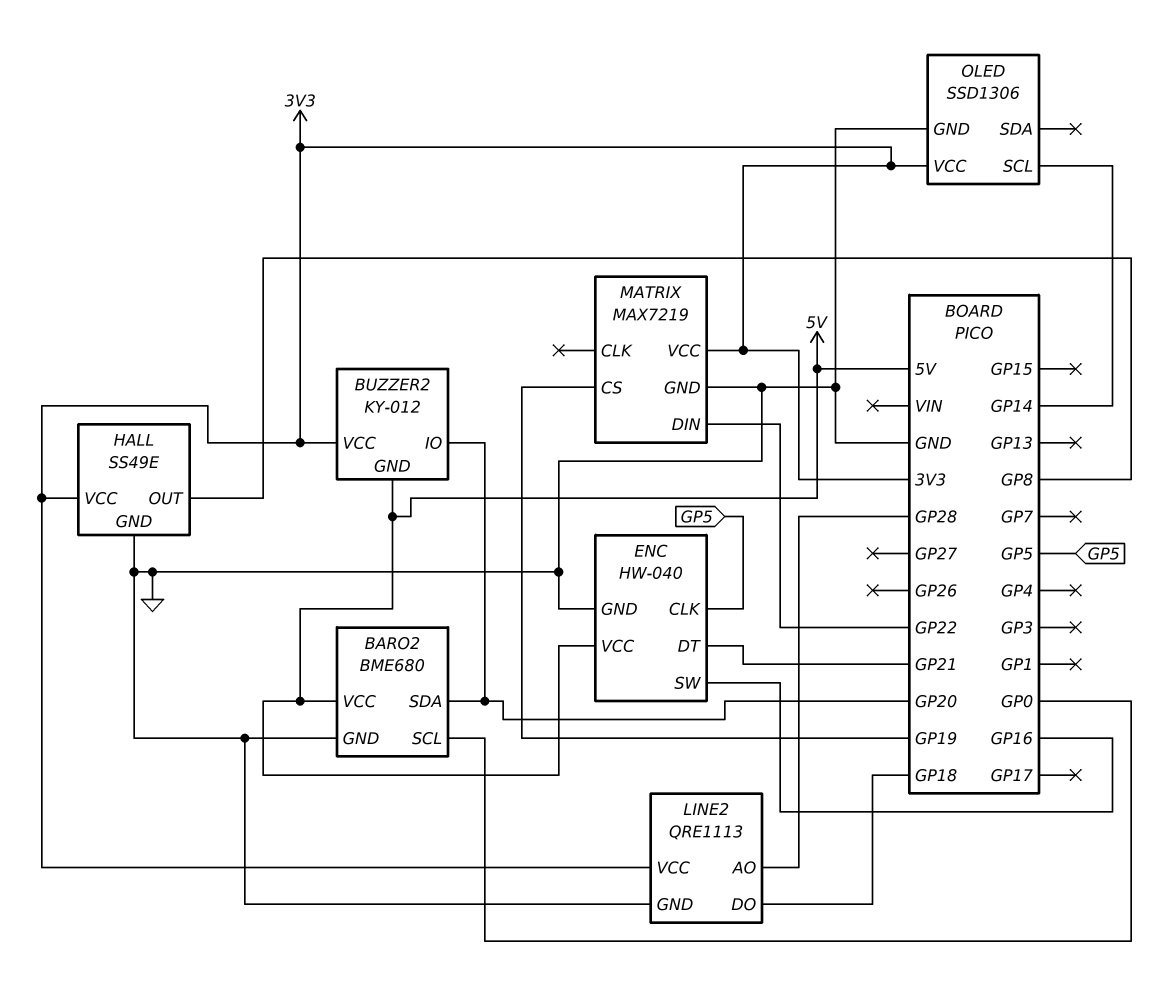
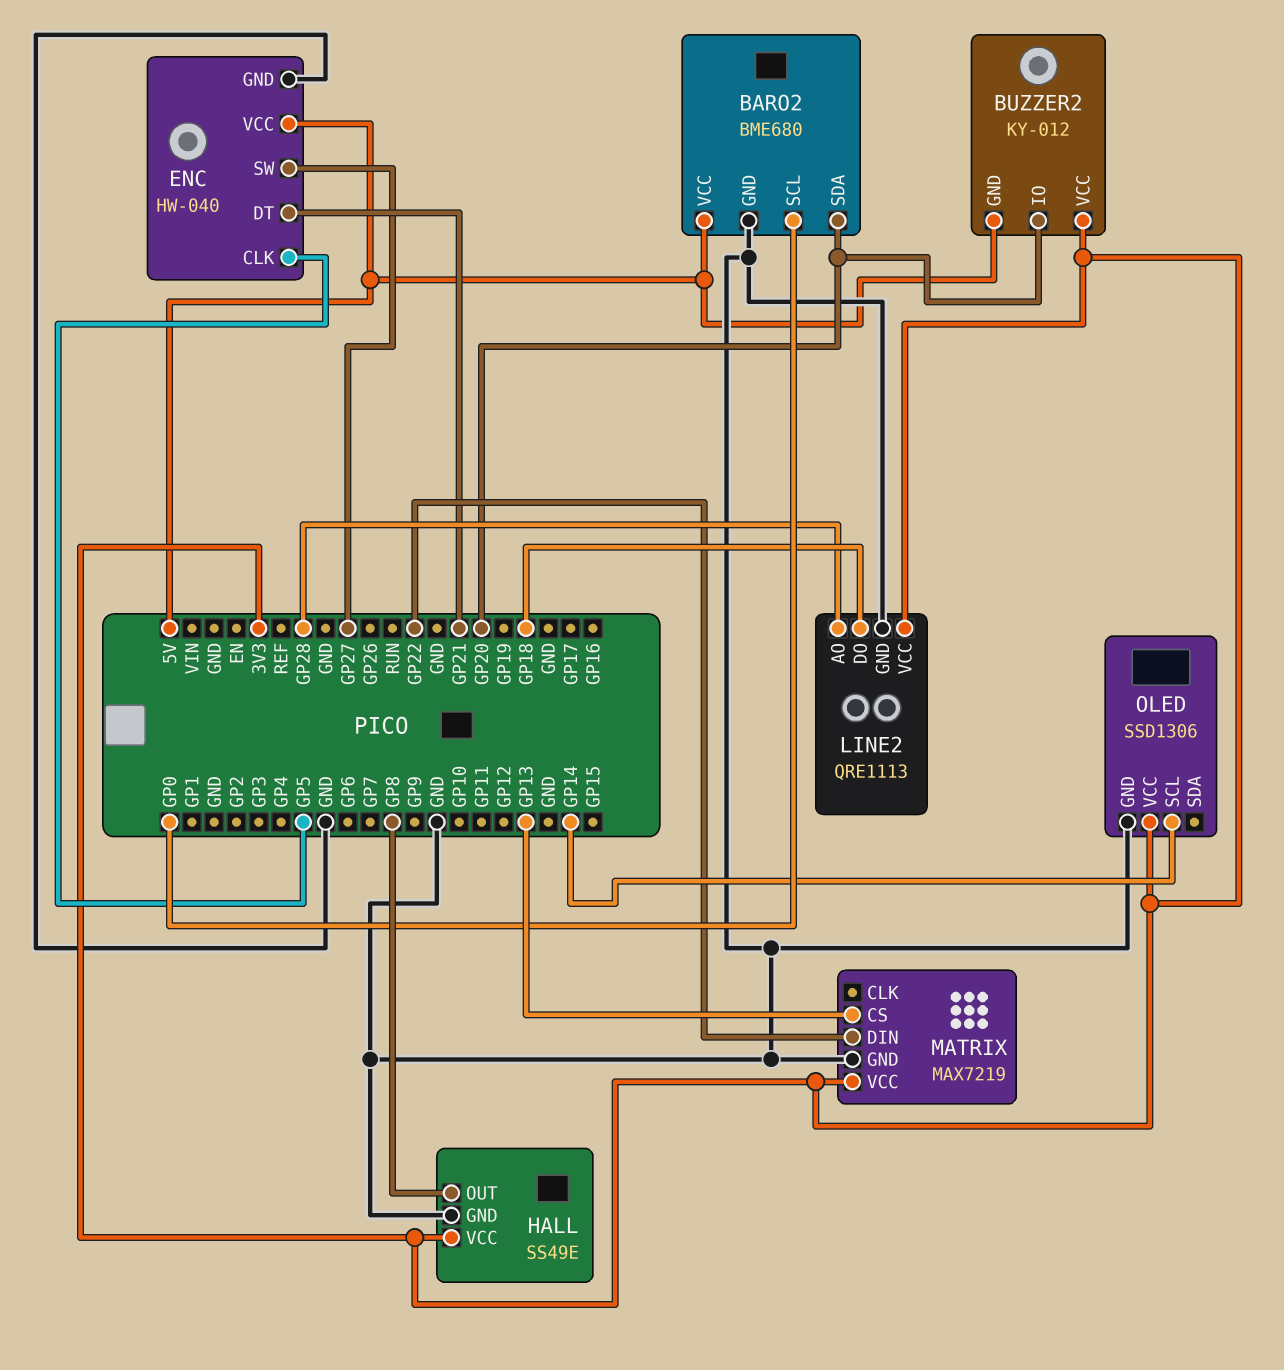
ENC pin SW: GP16 -> GP27
MATRIX pin CS: GP19 -> GP13

